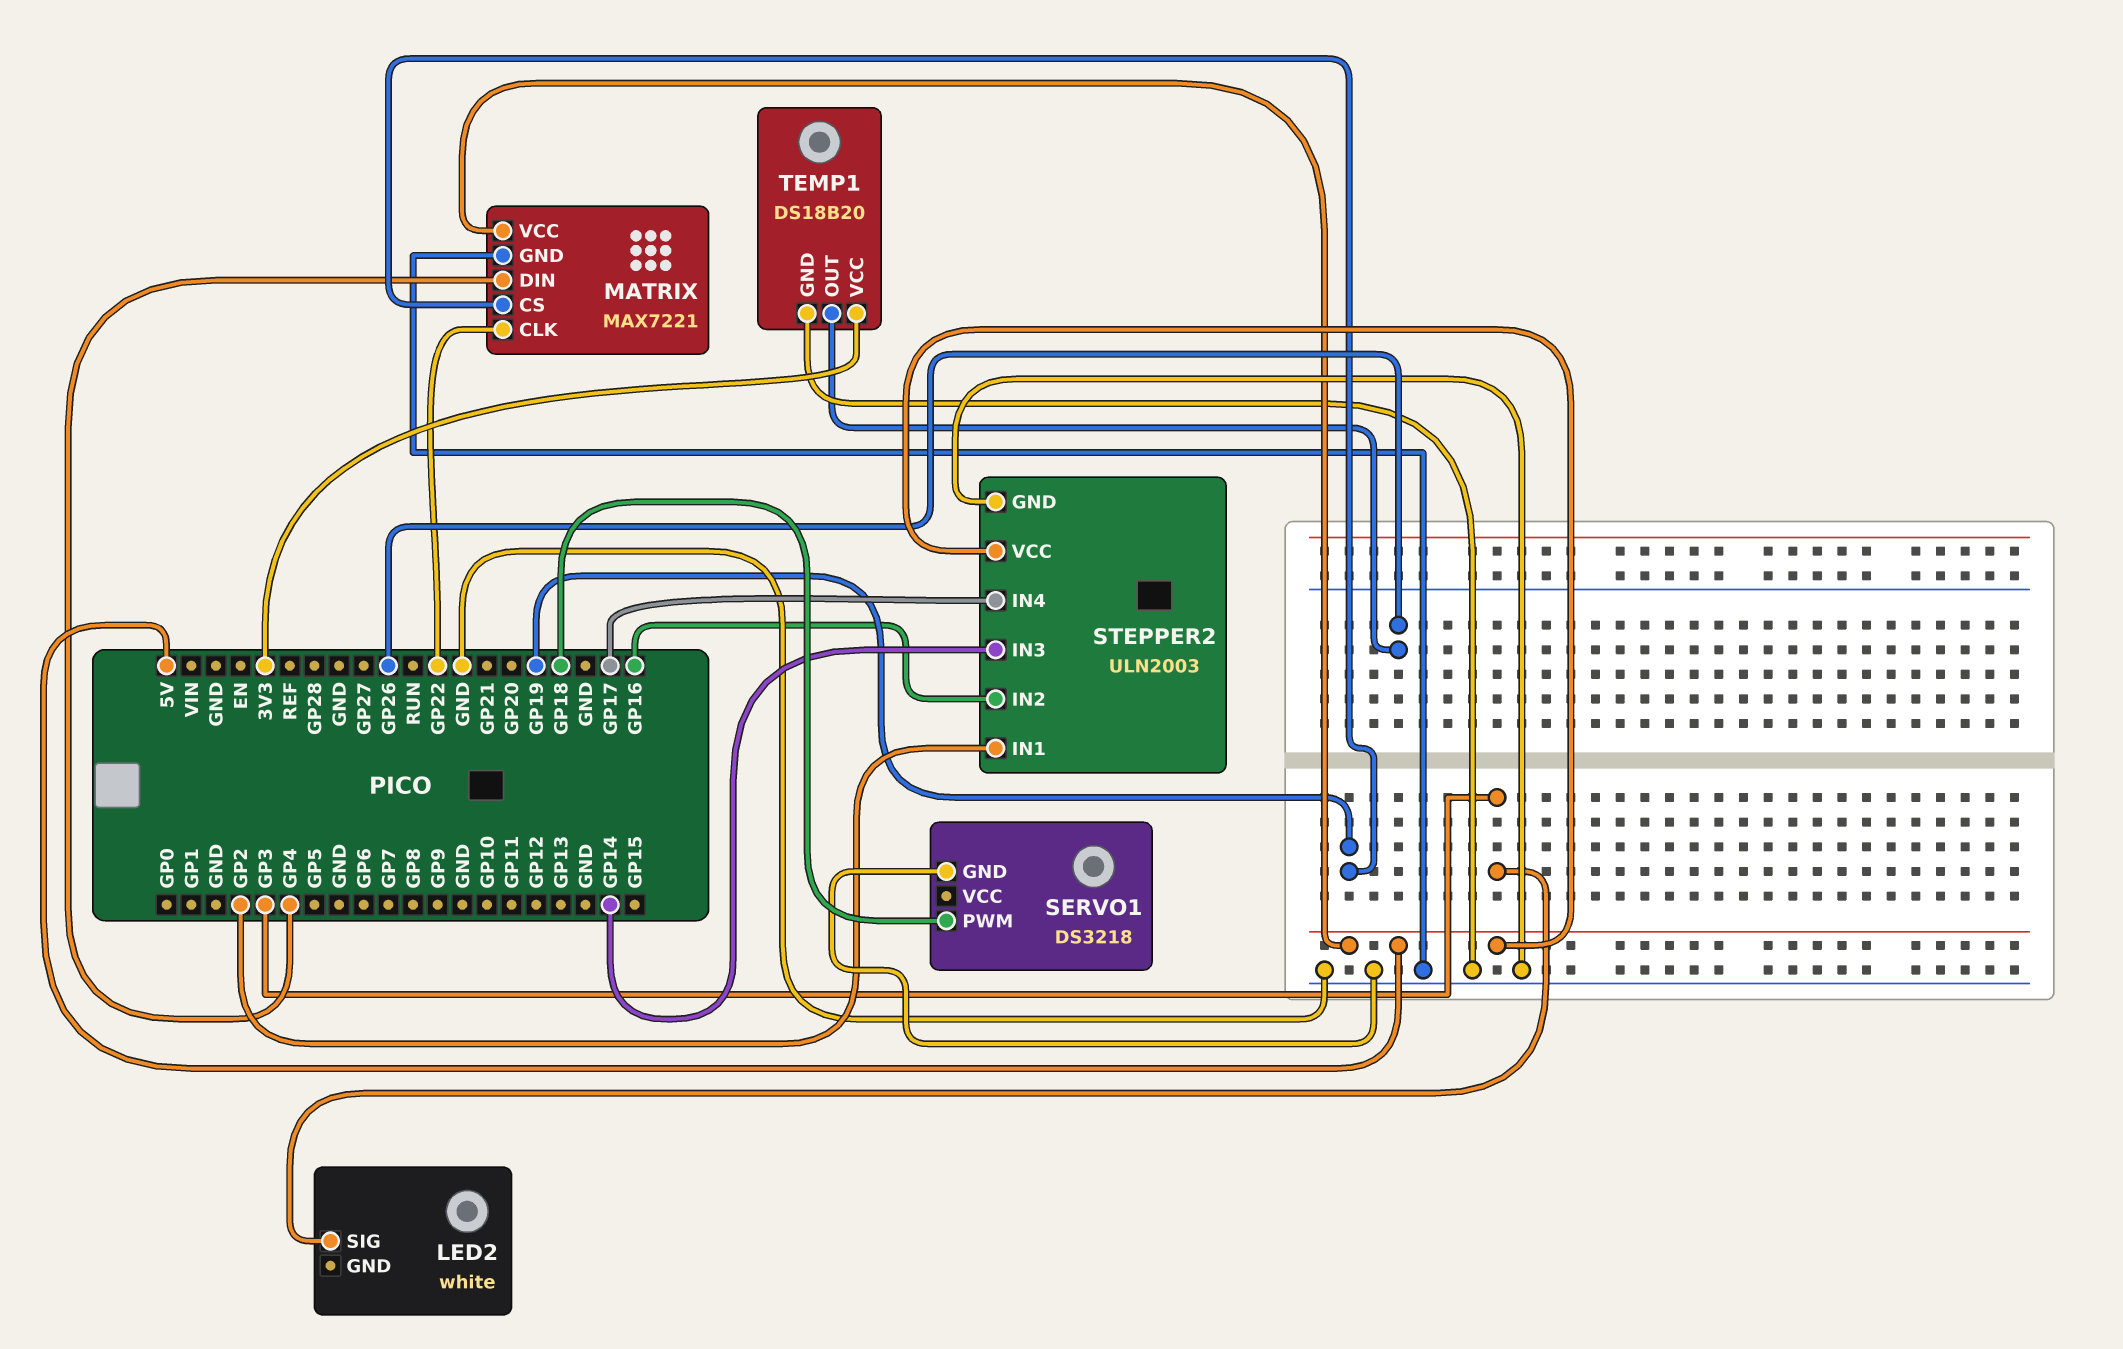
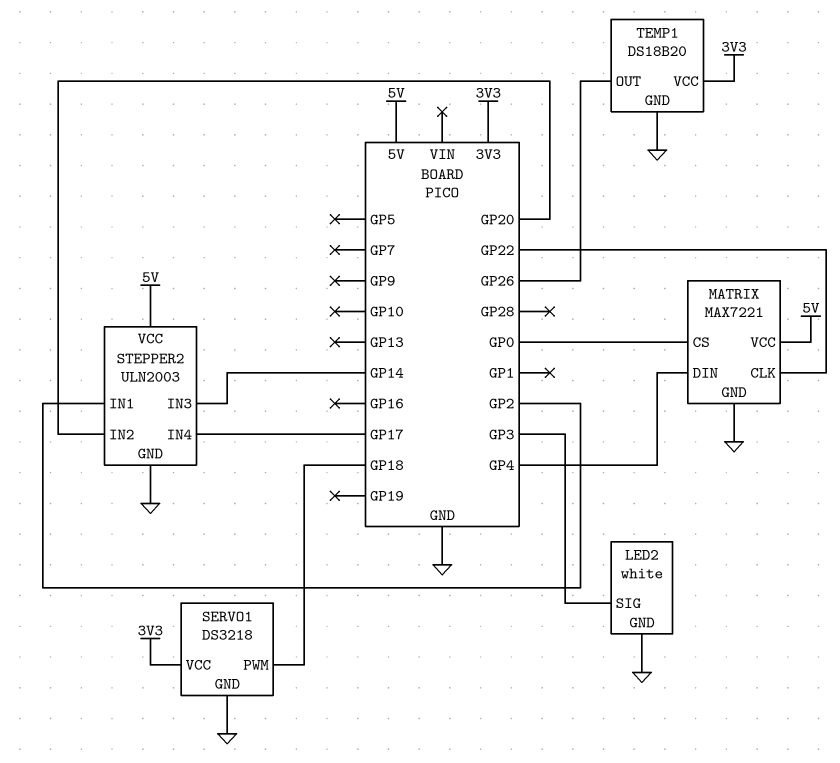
LED2 pin GND: none -> GND
MATRIX pin CS: GP19 -> GP0
SERVO1 pin VCC: none -> 3V3
STEPPER2 pin IN2: GP16 -> GP20

